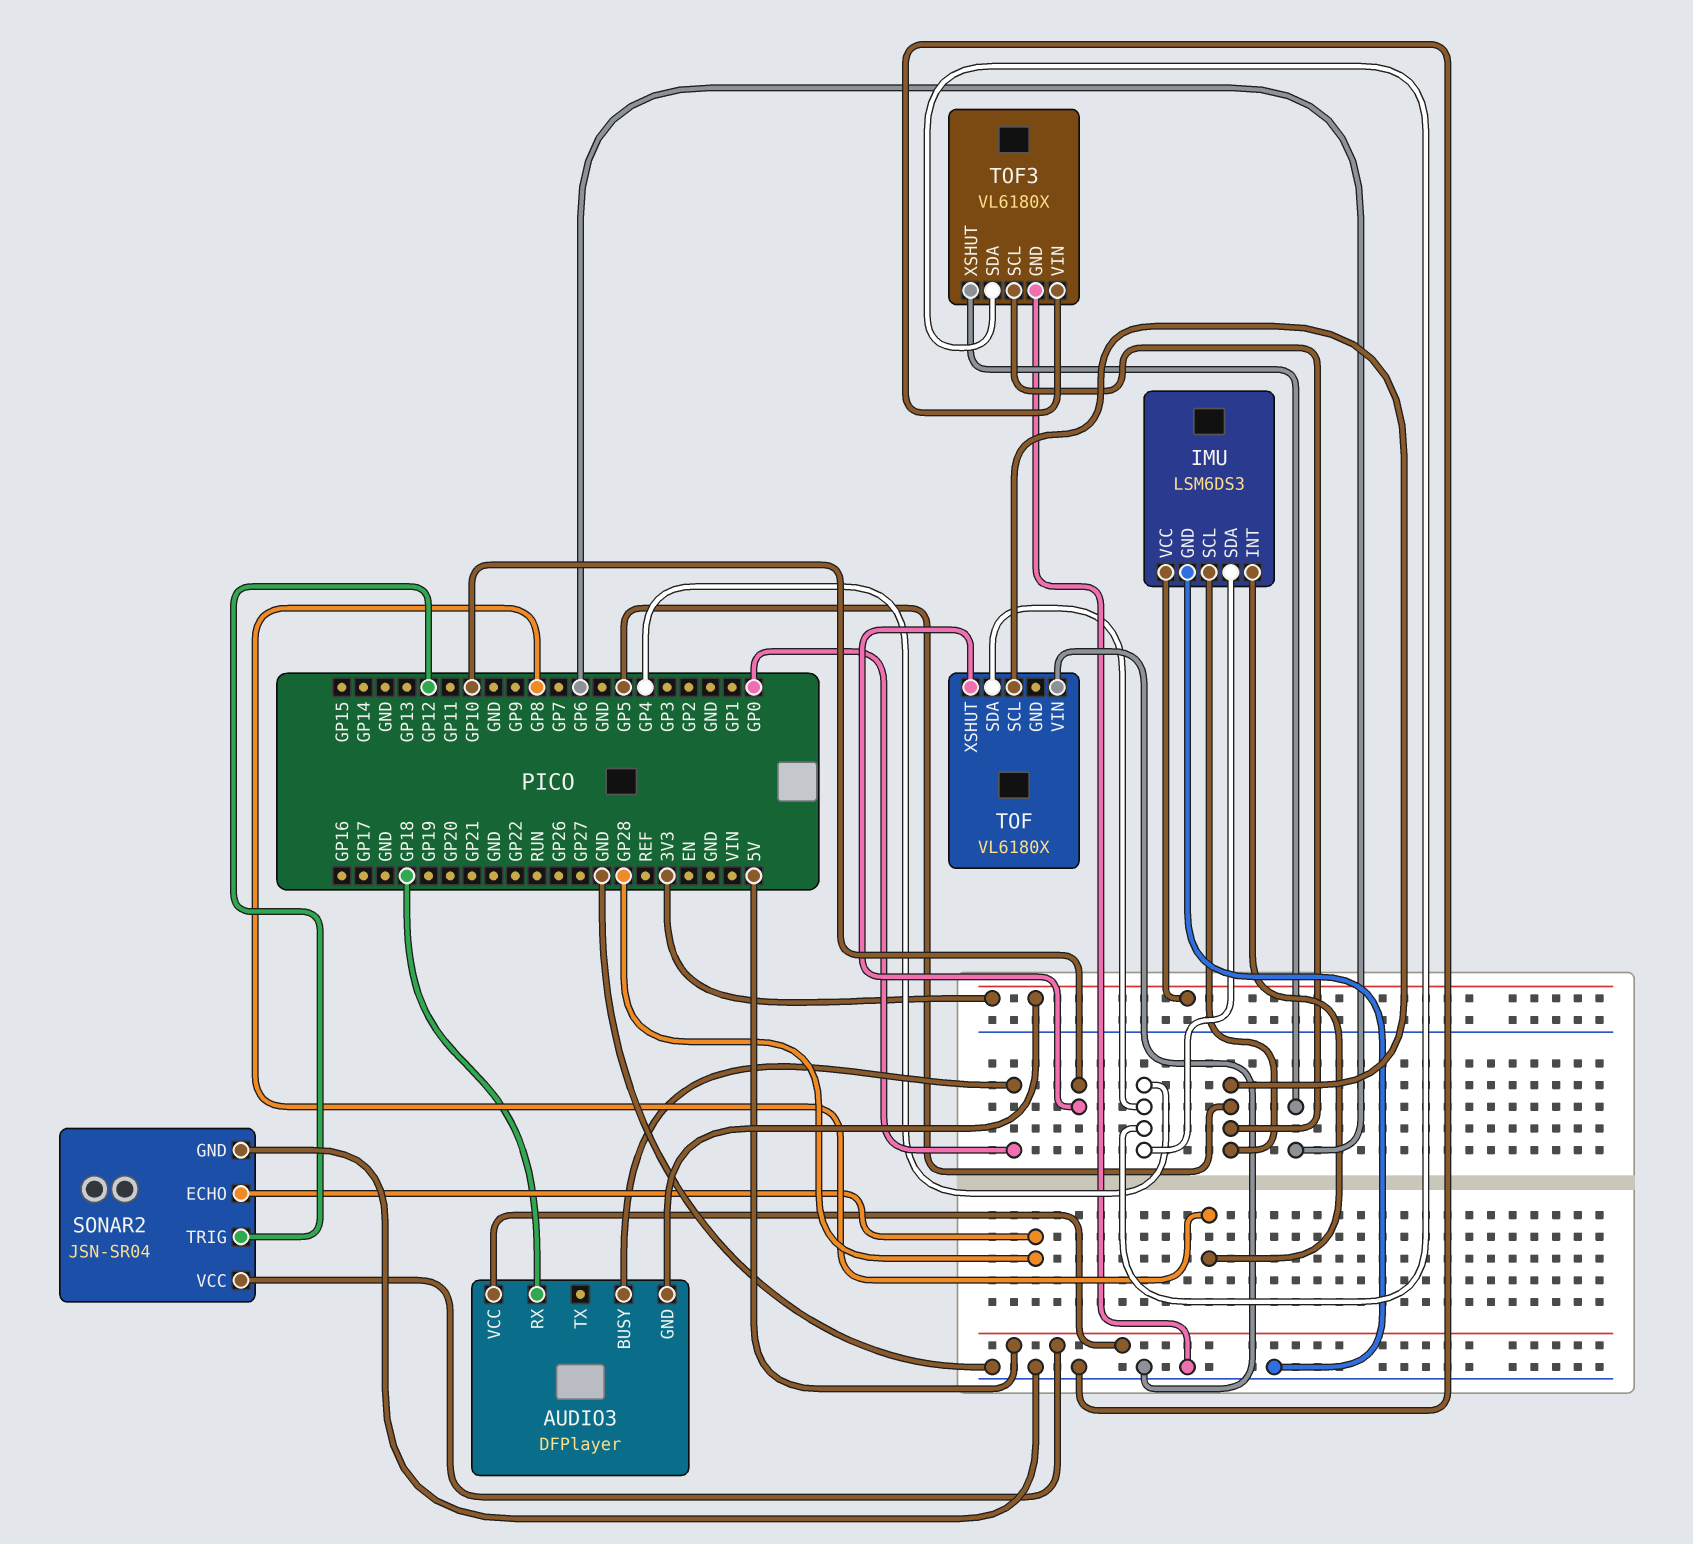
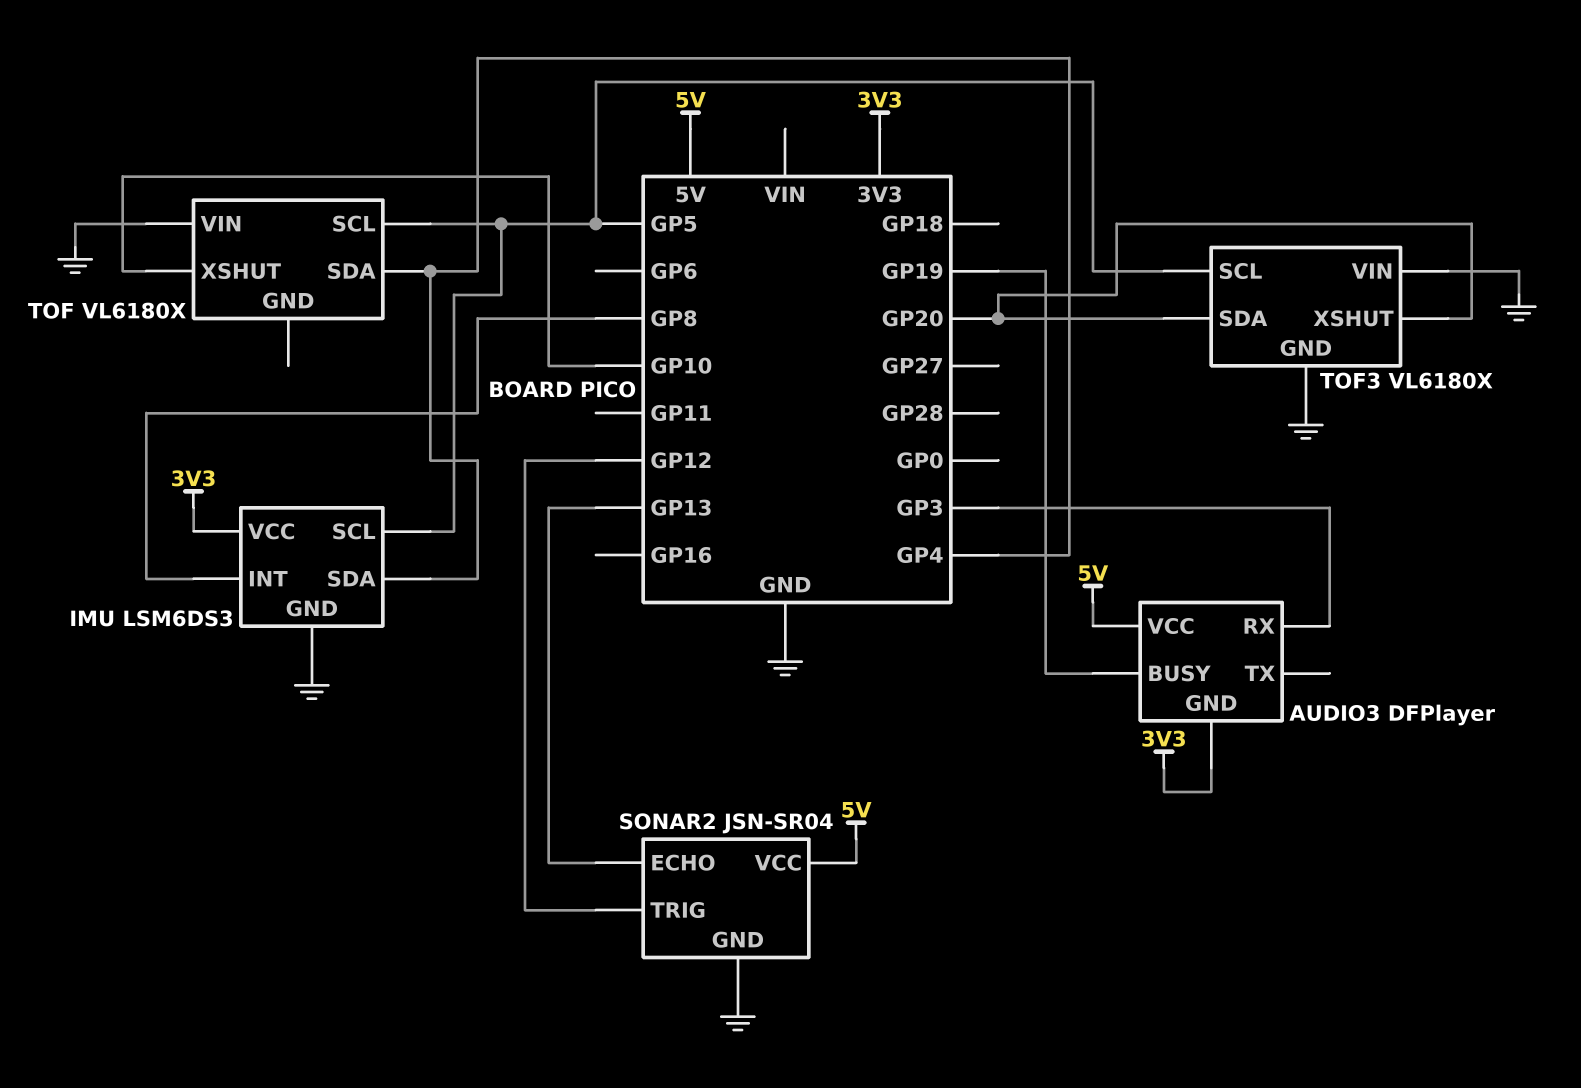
AUDIO3 pin BUSY: GP0 -> GP19
AUDIO3 pin RX: GP18 -> GP3
SONAR2 pin ECHO: GP28 -> GP13
TOF3 pin SDA: GP4 -> GP20
TOF3 pin XSHUT: GP6 -> GP20

